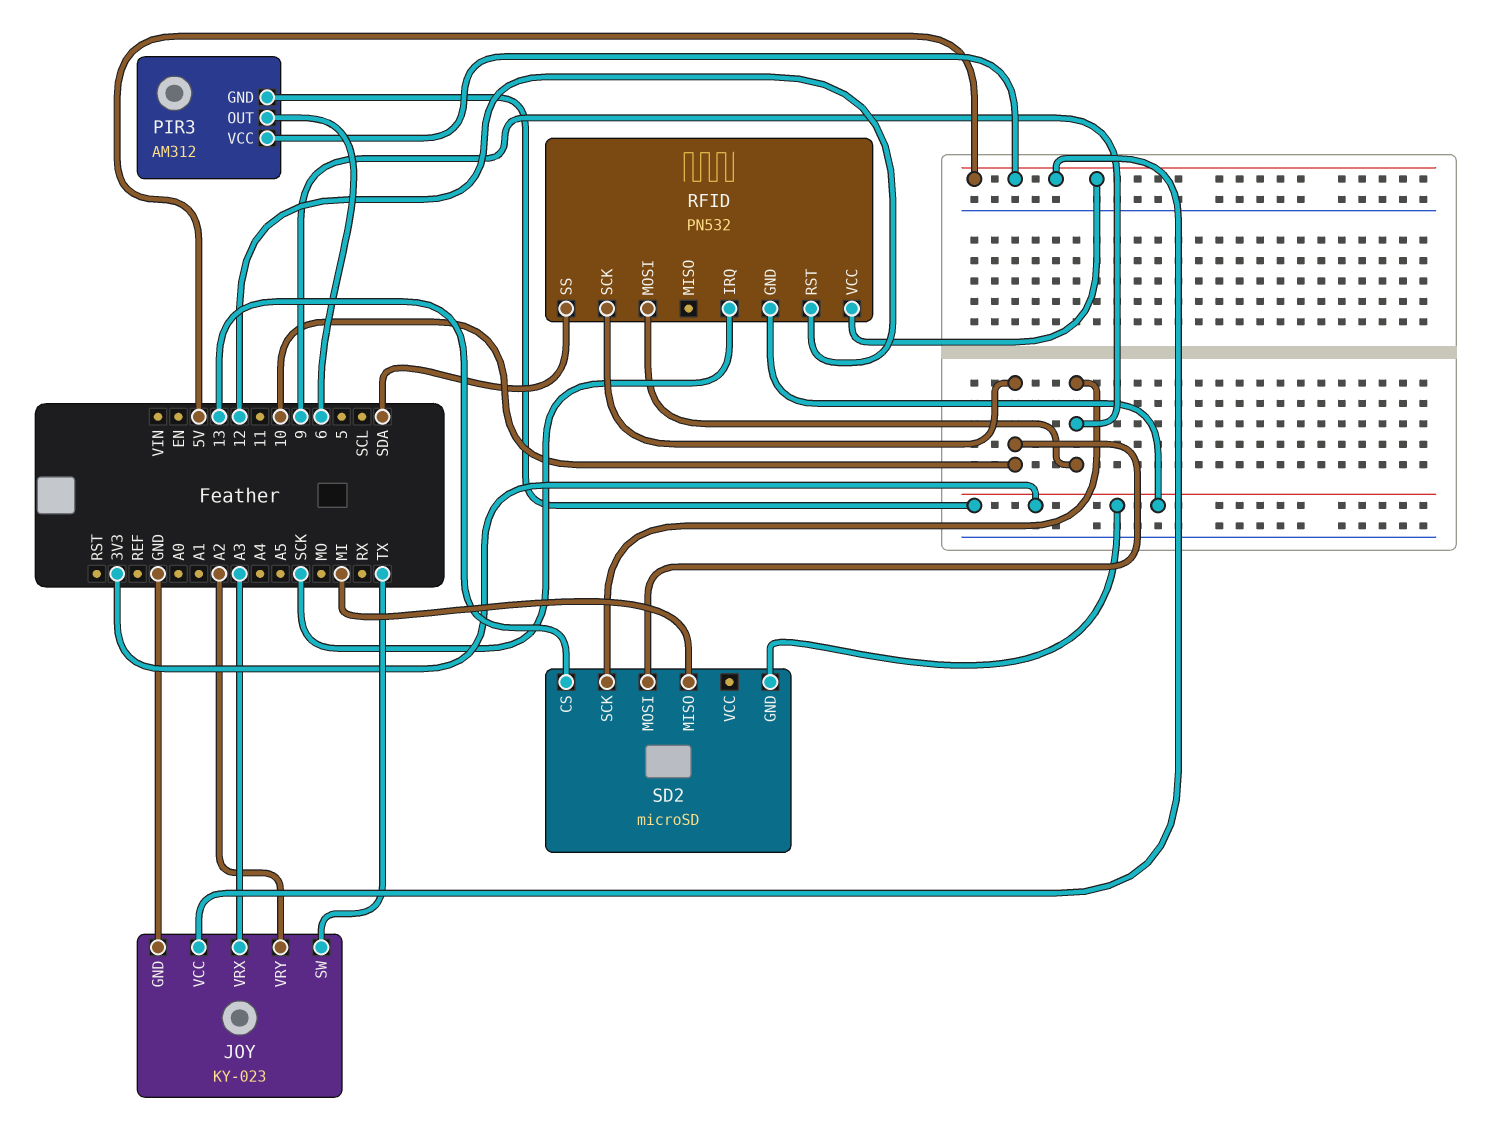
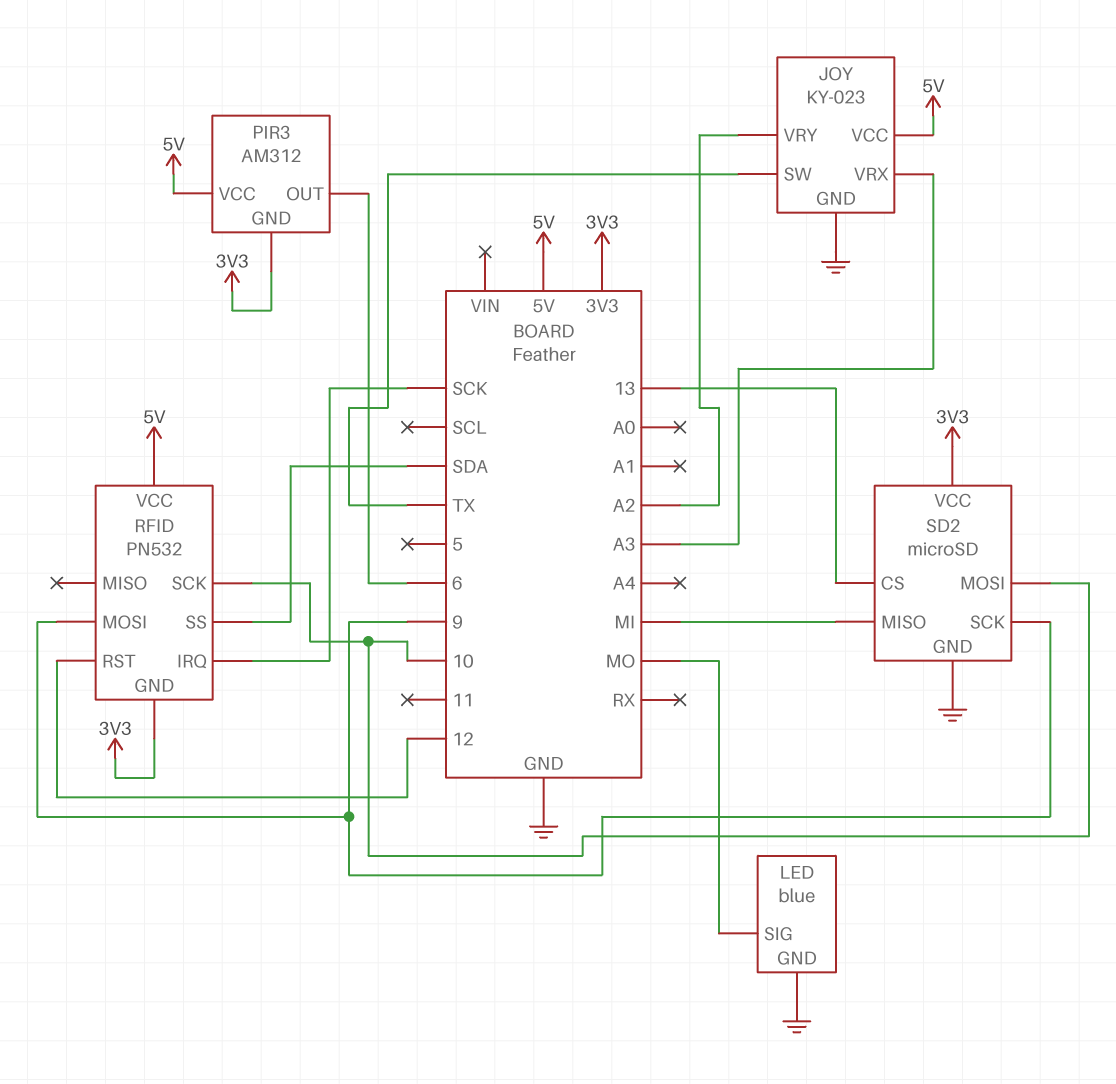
LED: none -> blue
LED pin GND: none -> GND
LED pin SIG: none -> MO
SD2 pin GND: 3V3 -> GND
SD2 pin VCC: none -> 3V3

